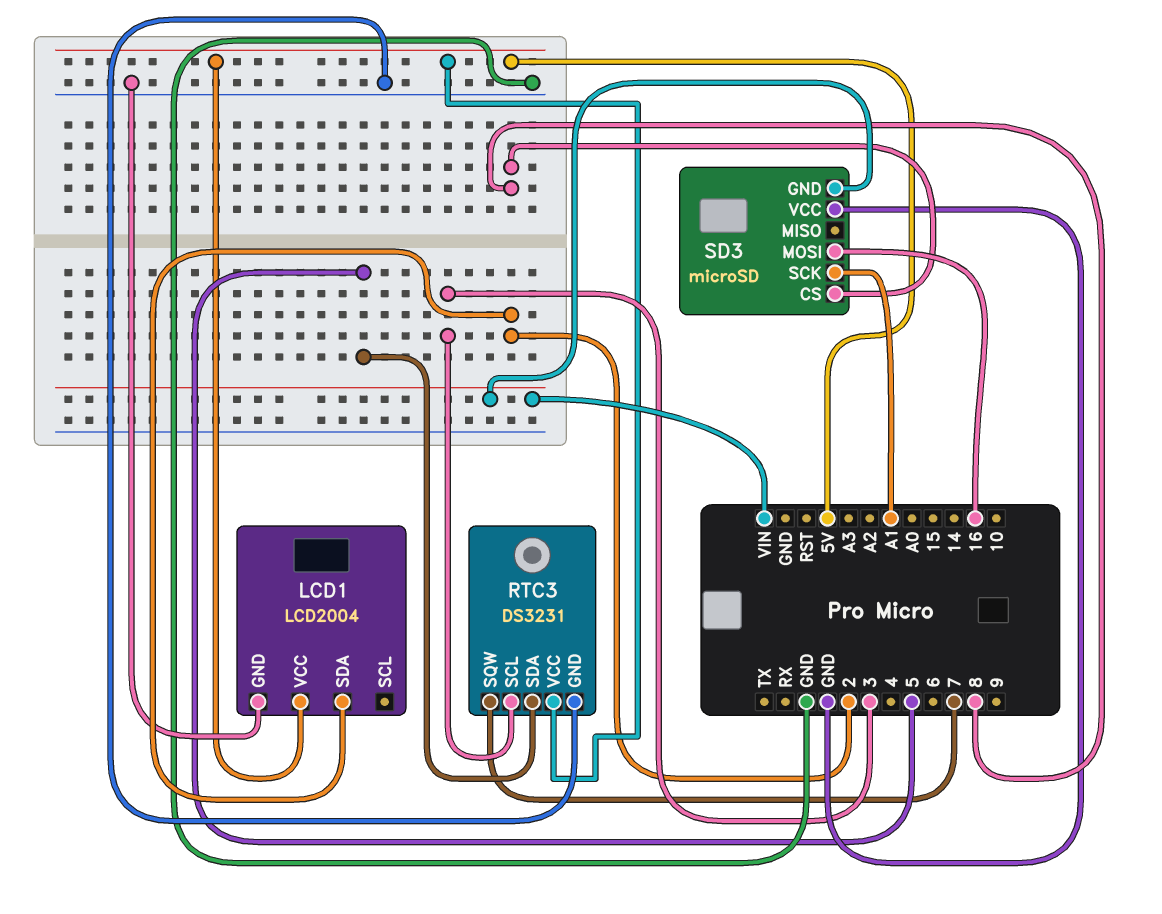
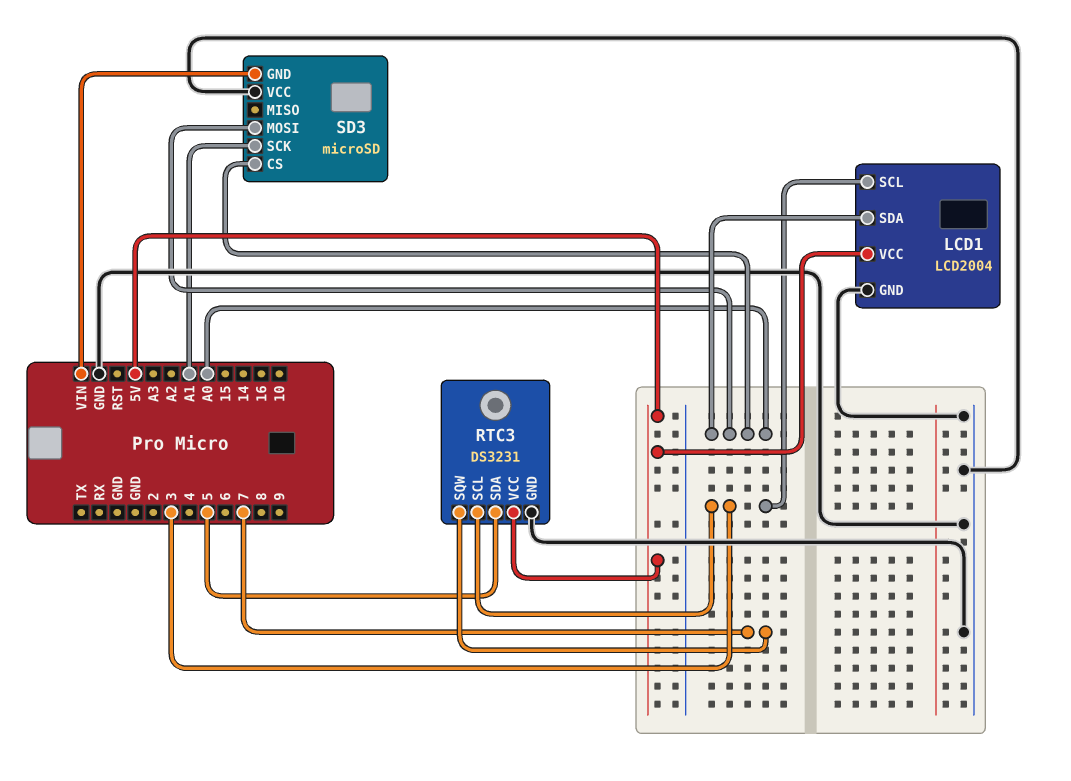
LCD1 pin SCL: none -> 3
LCD1 pin SDA: 2 -> A0
SD3 pin CS: 8 -> A0
SD3 pin MOSI: 16 -> A0

